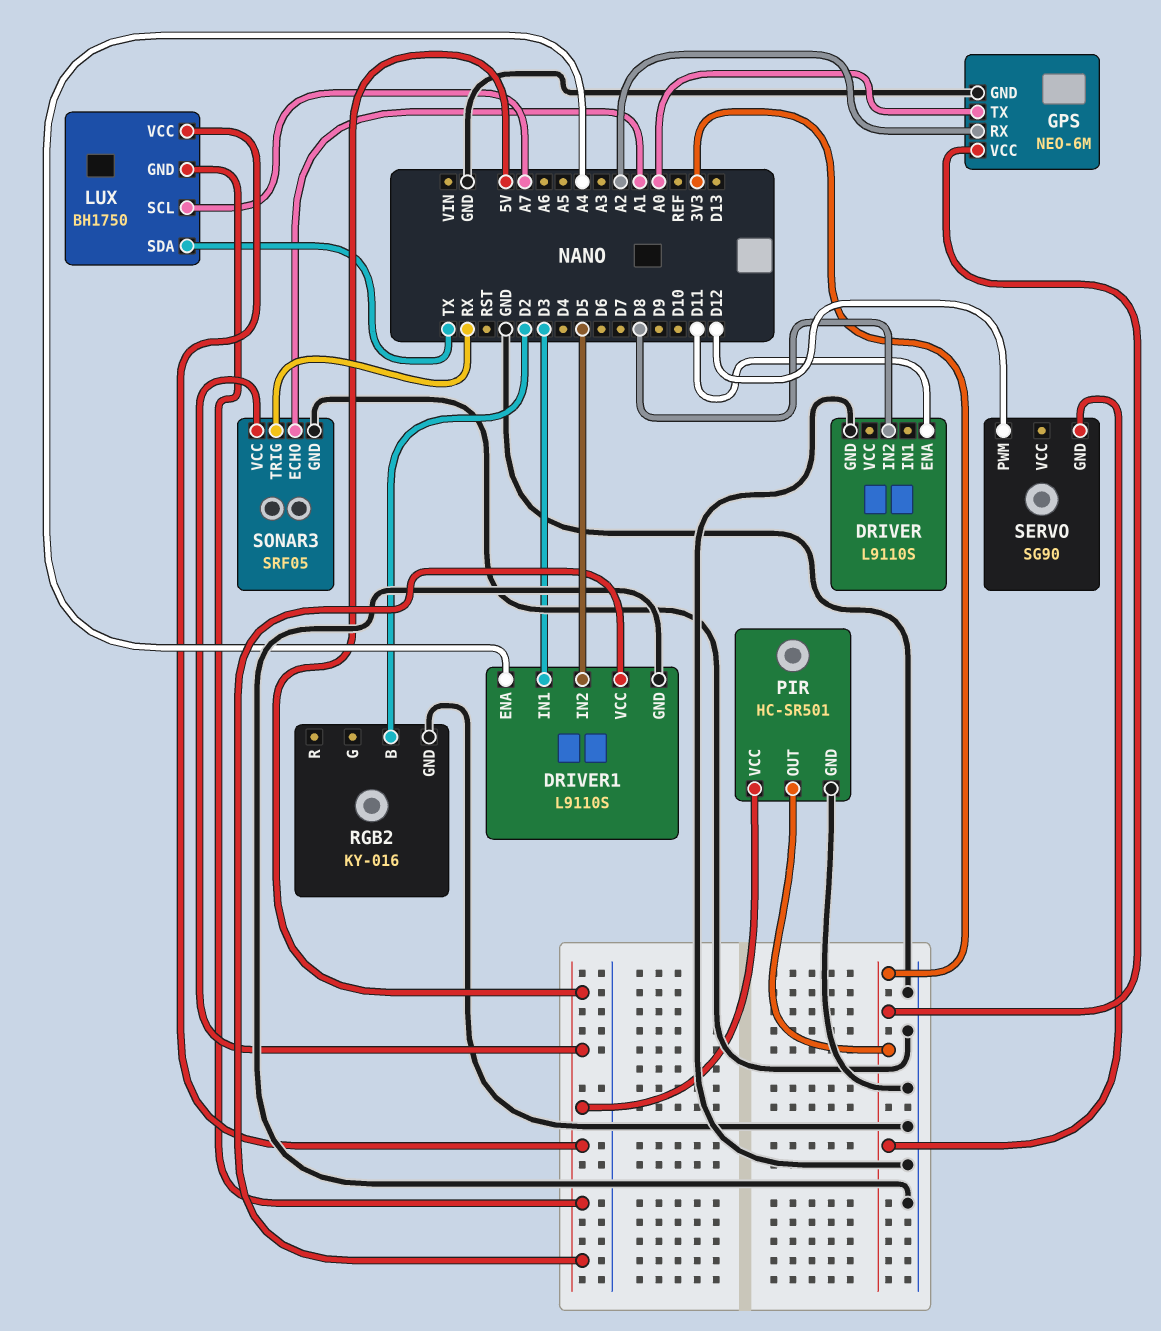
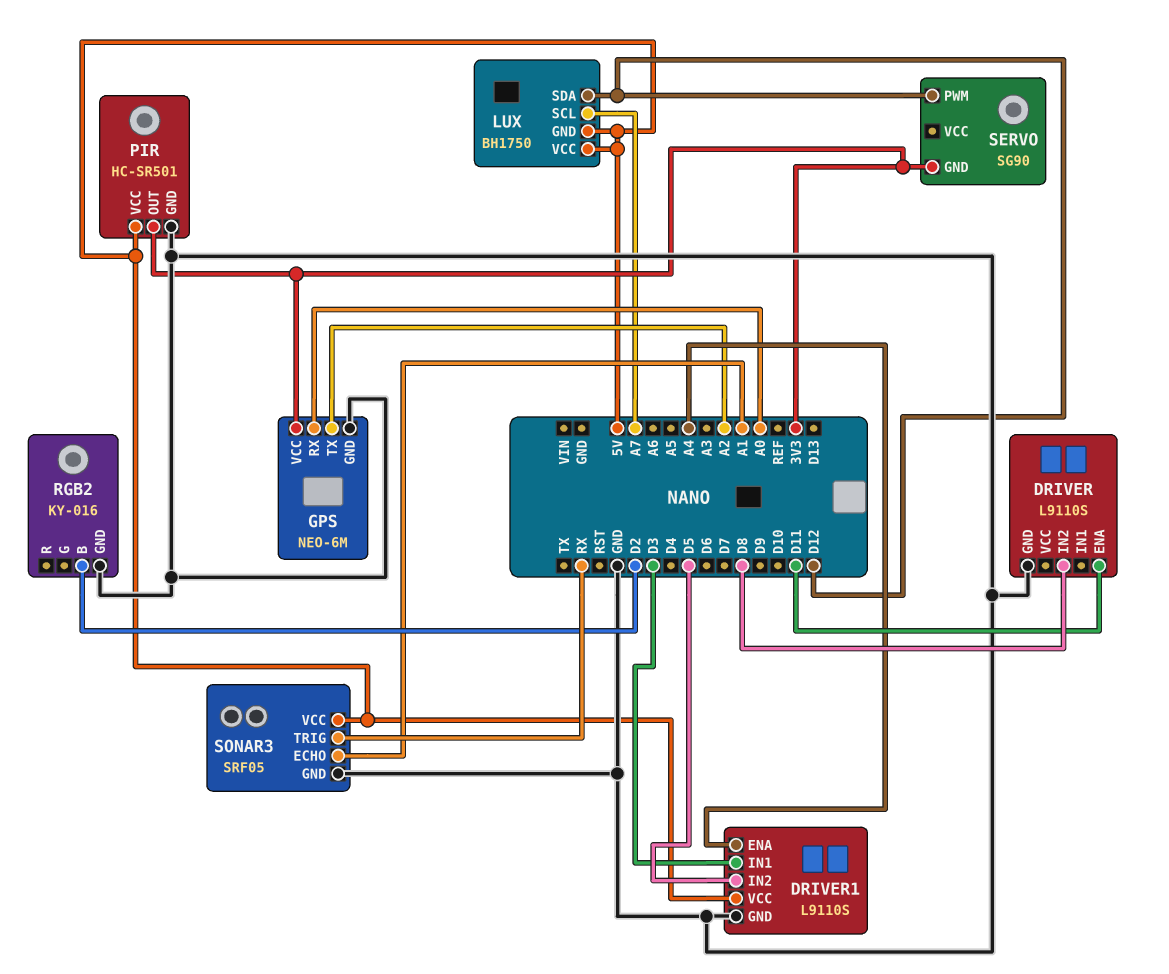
GPS pin RX: A2 -> A0
GPS pin TX: A0 -> A2
LUX pin SDA: TX -> D12

